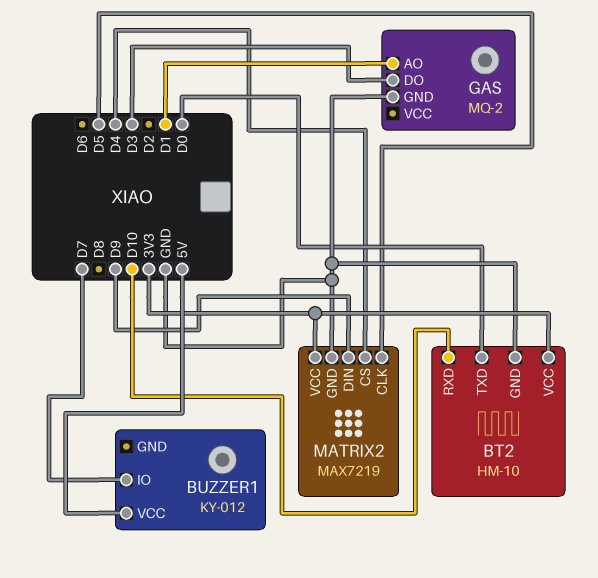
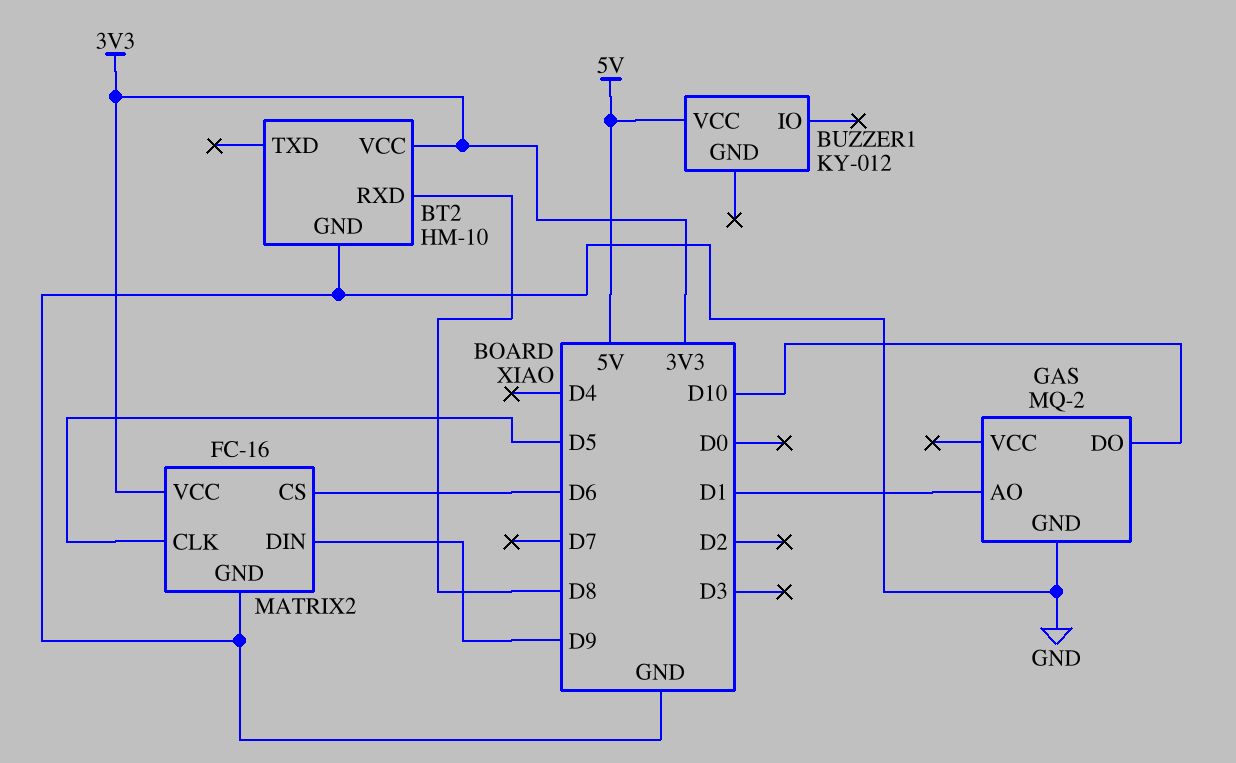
BT2 pin RXD: D10 -> D8
BT2 pin TXD: D0 -> none
BUZZER1 pin IO: D7 -> none
GAS pin DO: D3 -> D10
MATRIX2: MAX7219 -> FC-16
MATRIX2 pin CS: D4 -> D6

